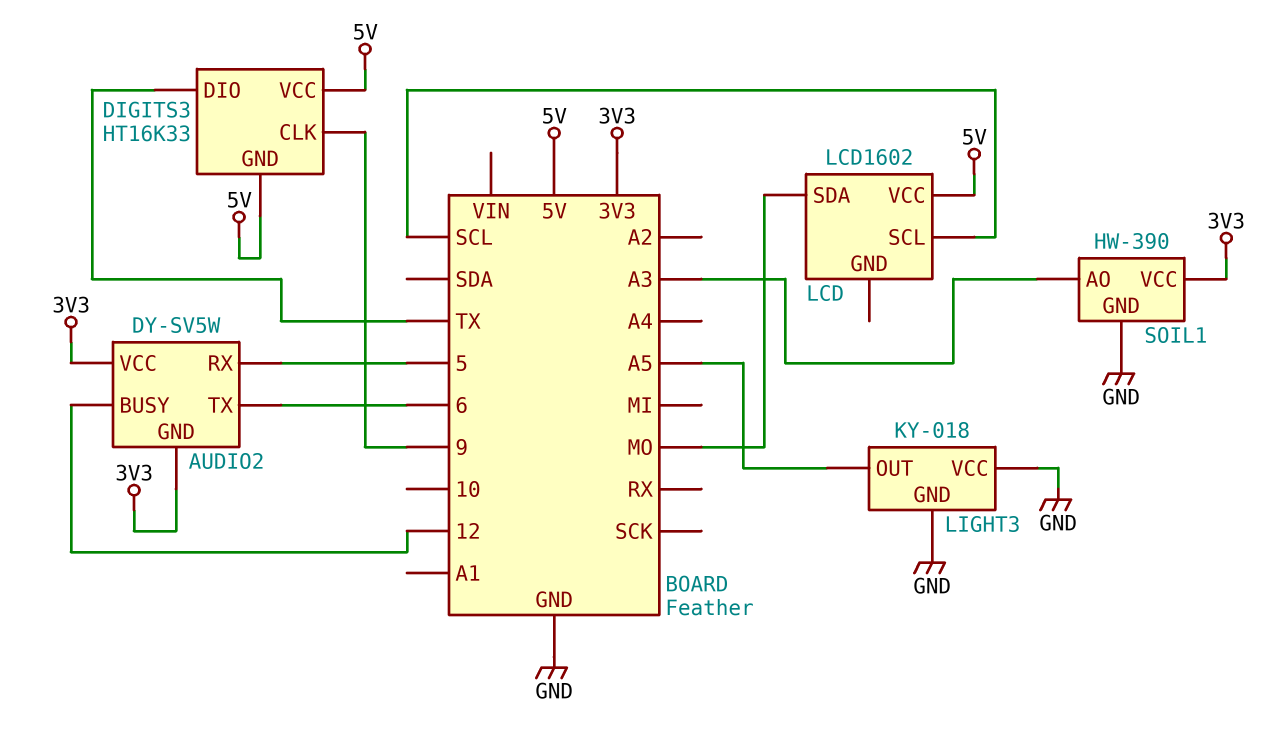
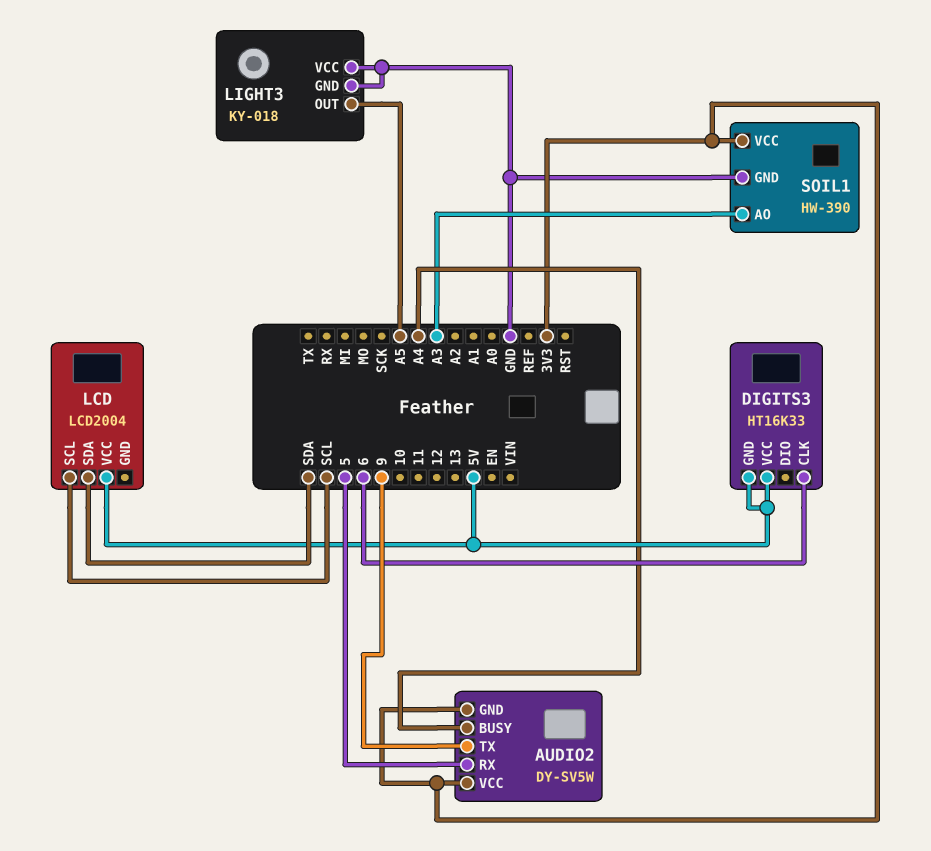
AUDIO2 pin BUSY: 12 -> A4
AUDIO2 pin TX: 6 -> 9
DIGITS3 pin CLK: 9 -> 6
DIGITS3 pin DIO: TX -> none
LCD: LCD1602 -> LCD2004
LCD pin SDA: MO -> SDA

